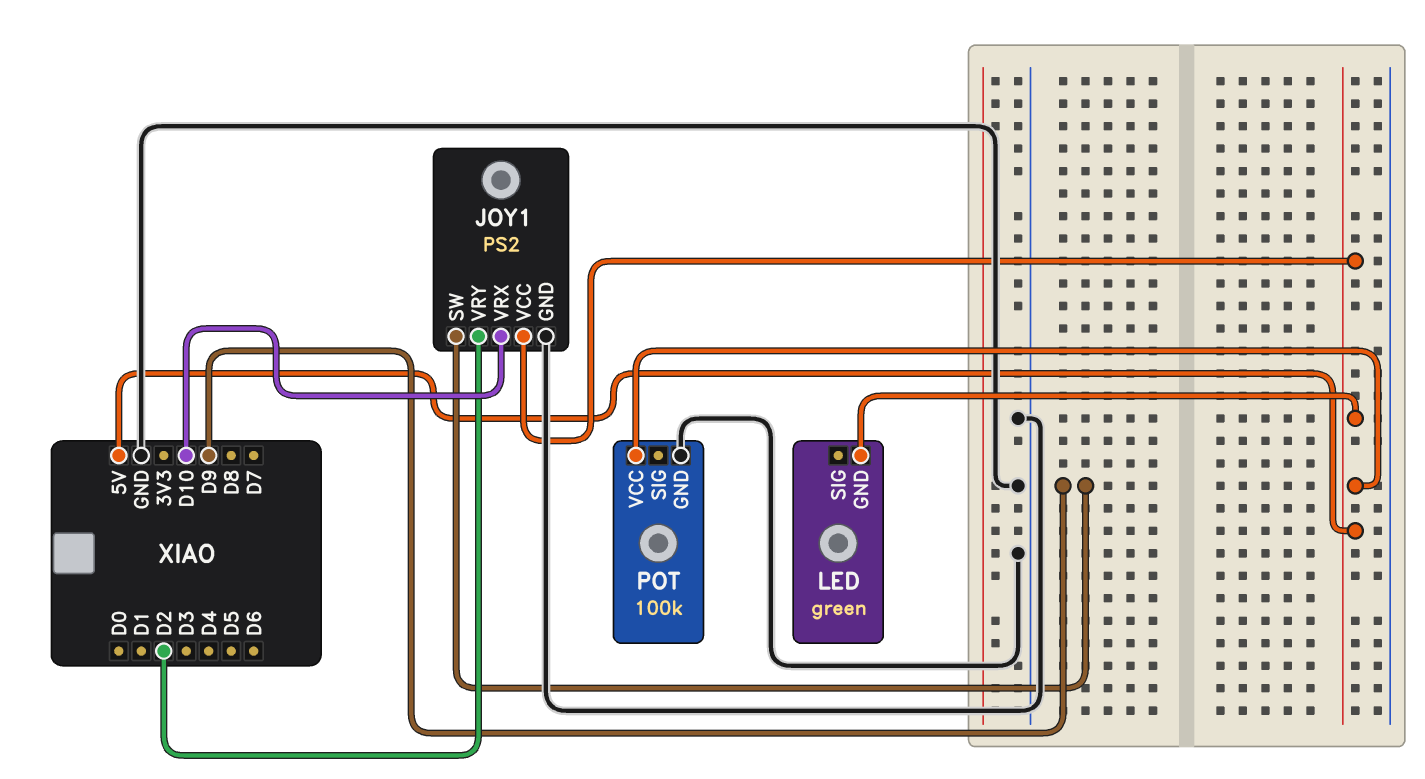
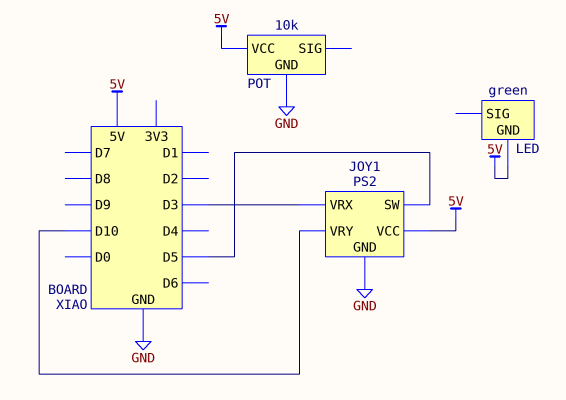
JOY1 pin SW: D9 -> D5
JOY1 pin VRX: D10 -> D3
JOY1 pin VRY: D2 -> D10
POT: 100k -> 10k

